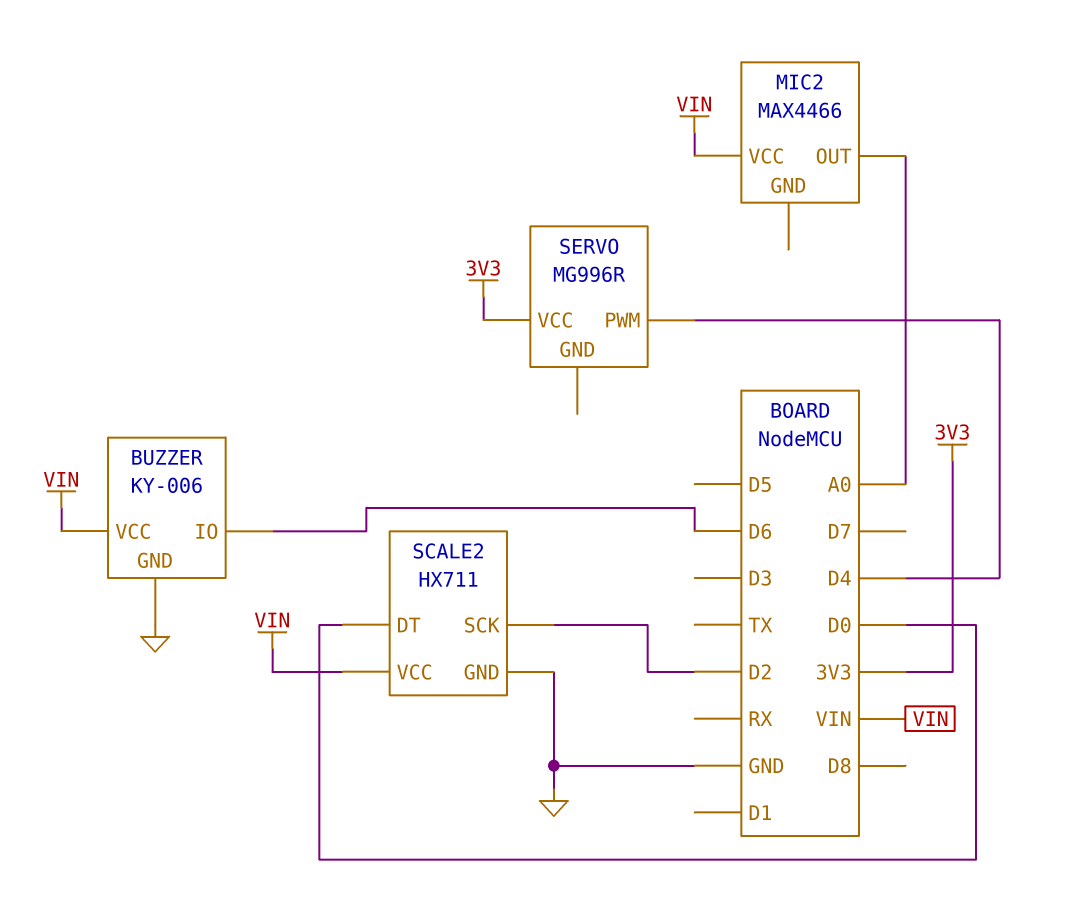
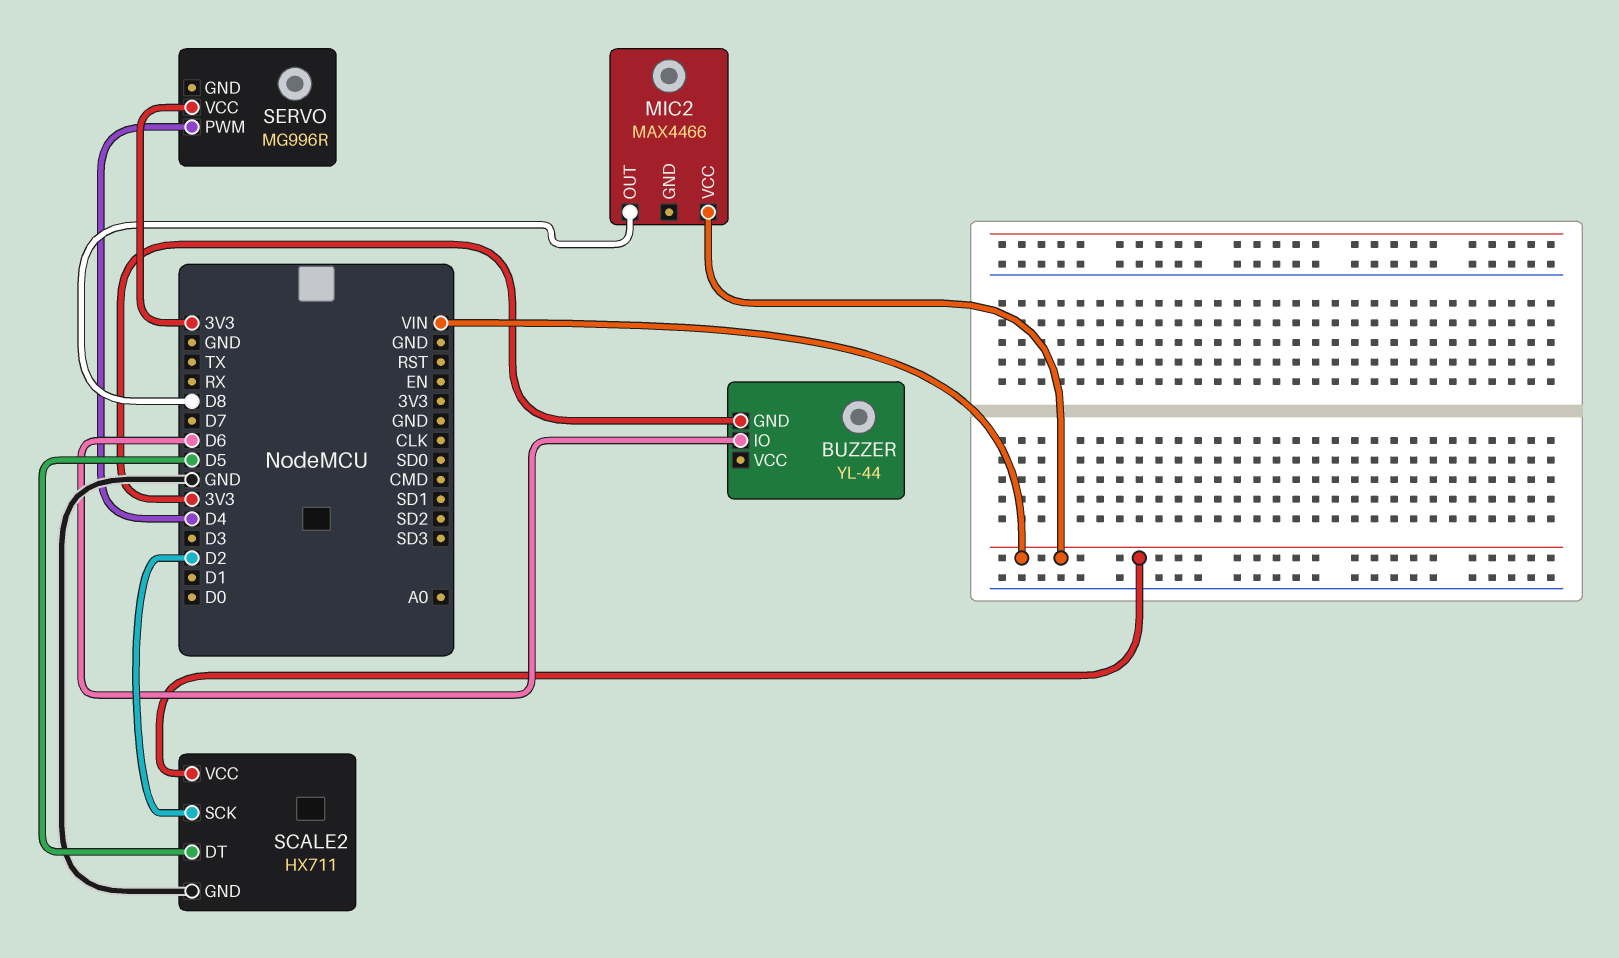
BUZZER: KY-006 -> YL-44
BUZZER pin GND: GND -> 3V3
BUZZER pin VCC: VIN -> none
MIC2 pin OUT: A0 -> D8
SCALE2 pin DT: D0 -> D5

